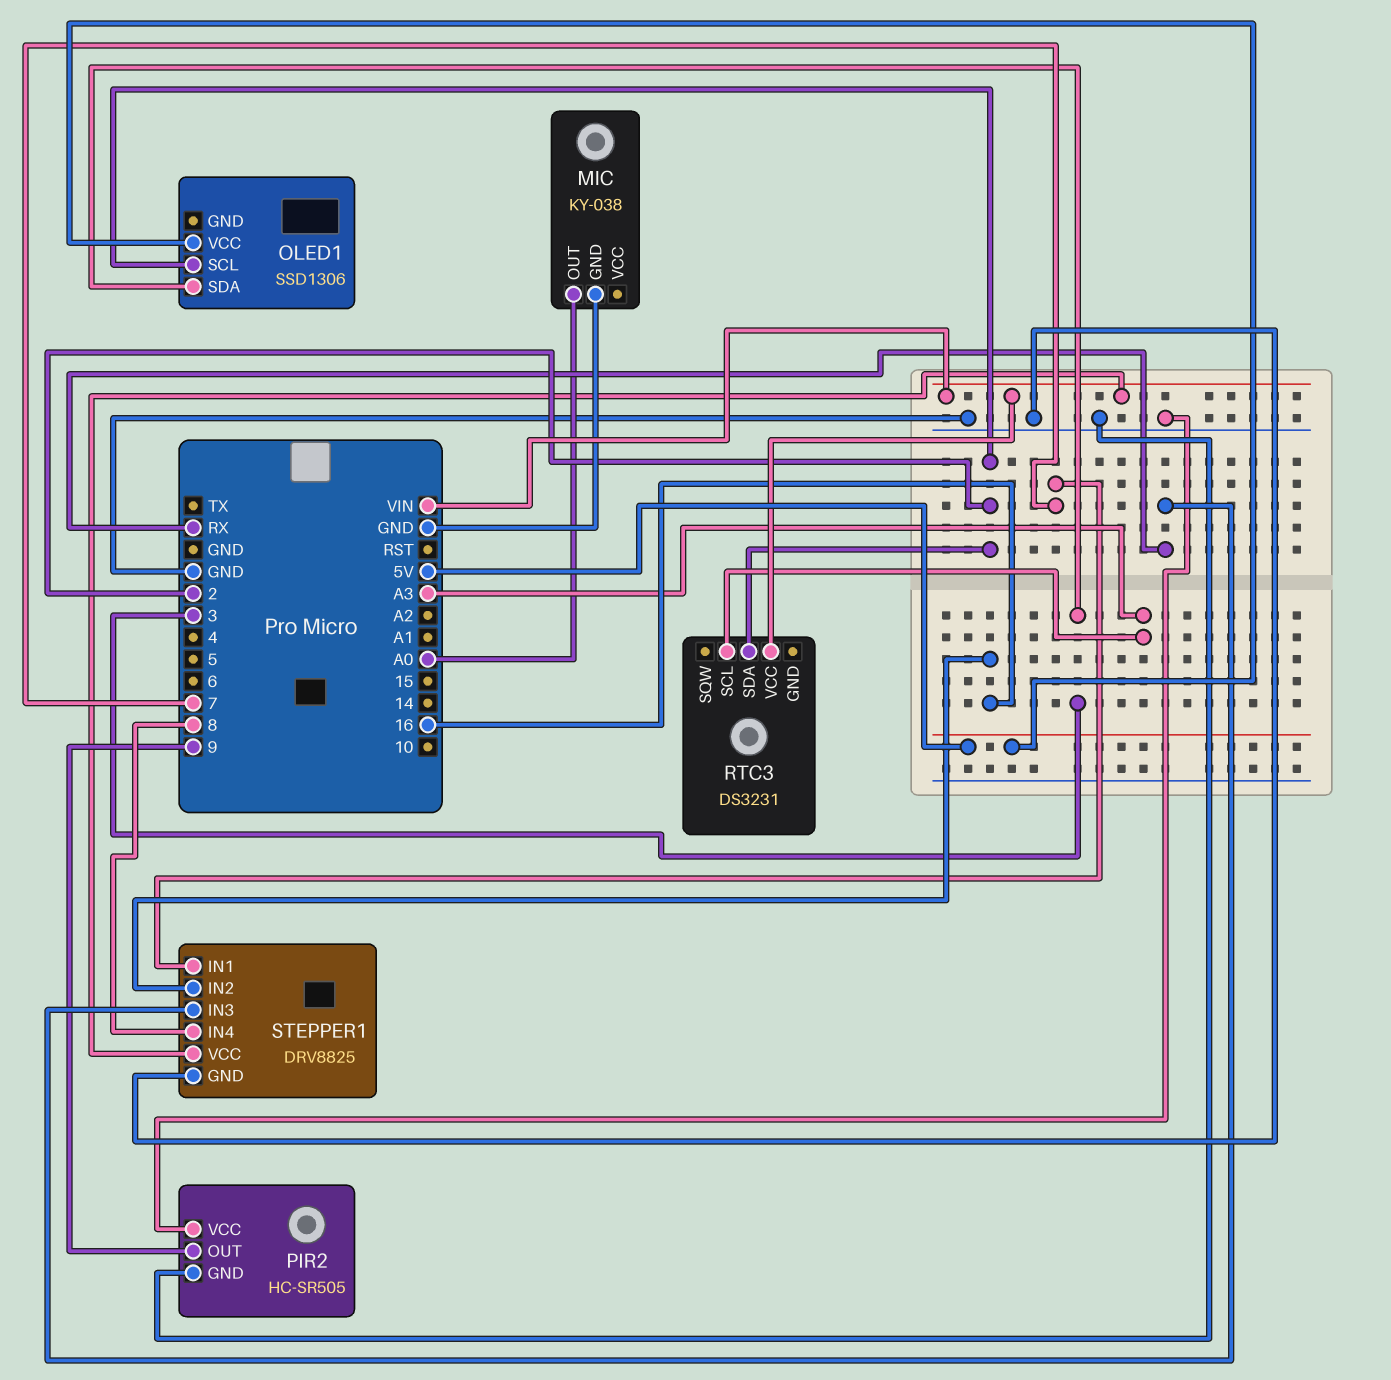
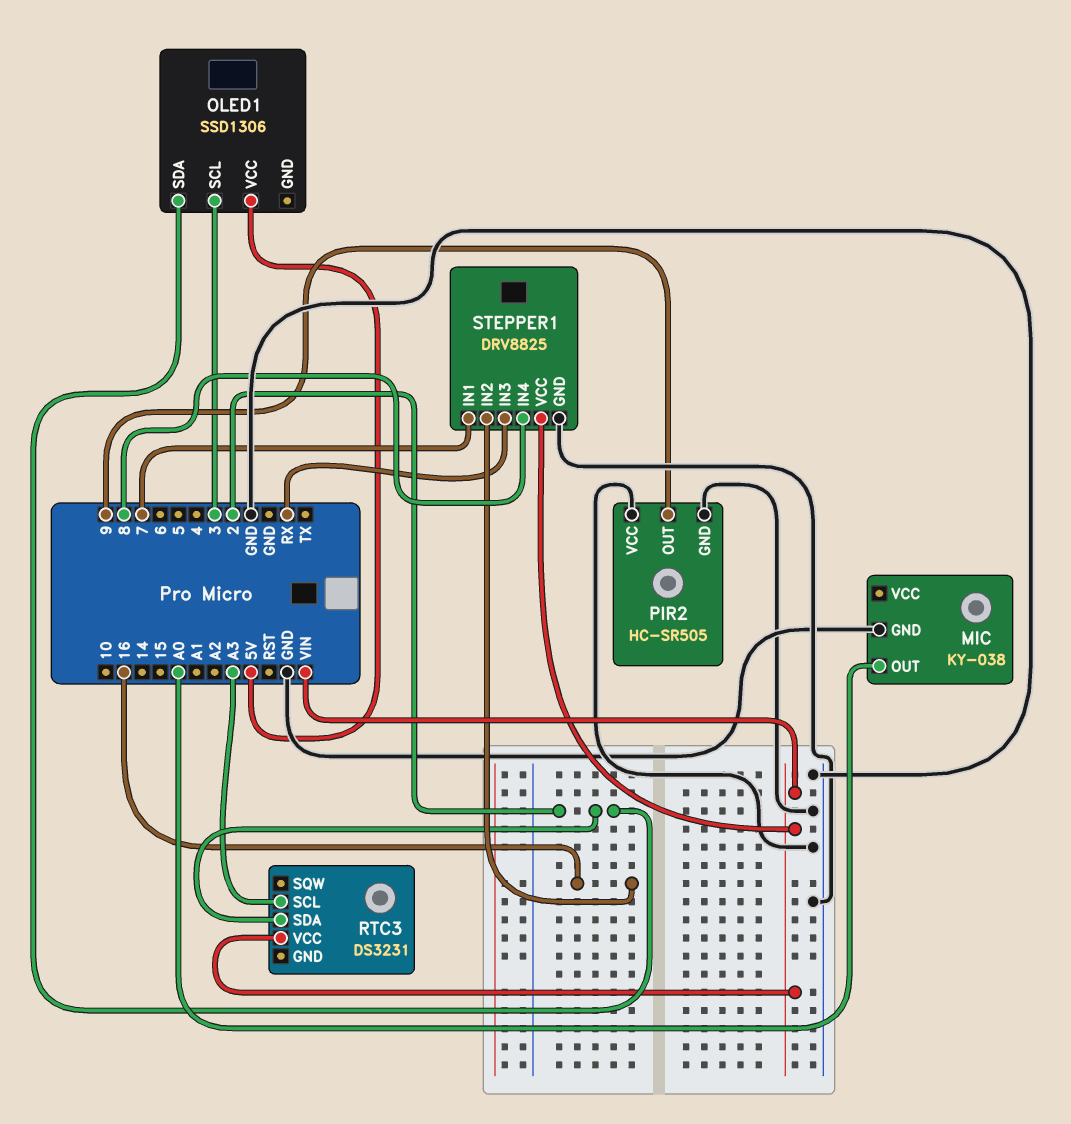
OLED1 pin SCL: 2 -> 3
OLED1 pin SDA: 3 -> 2

